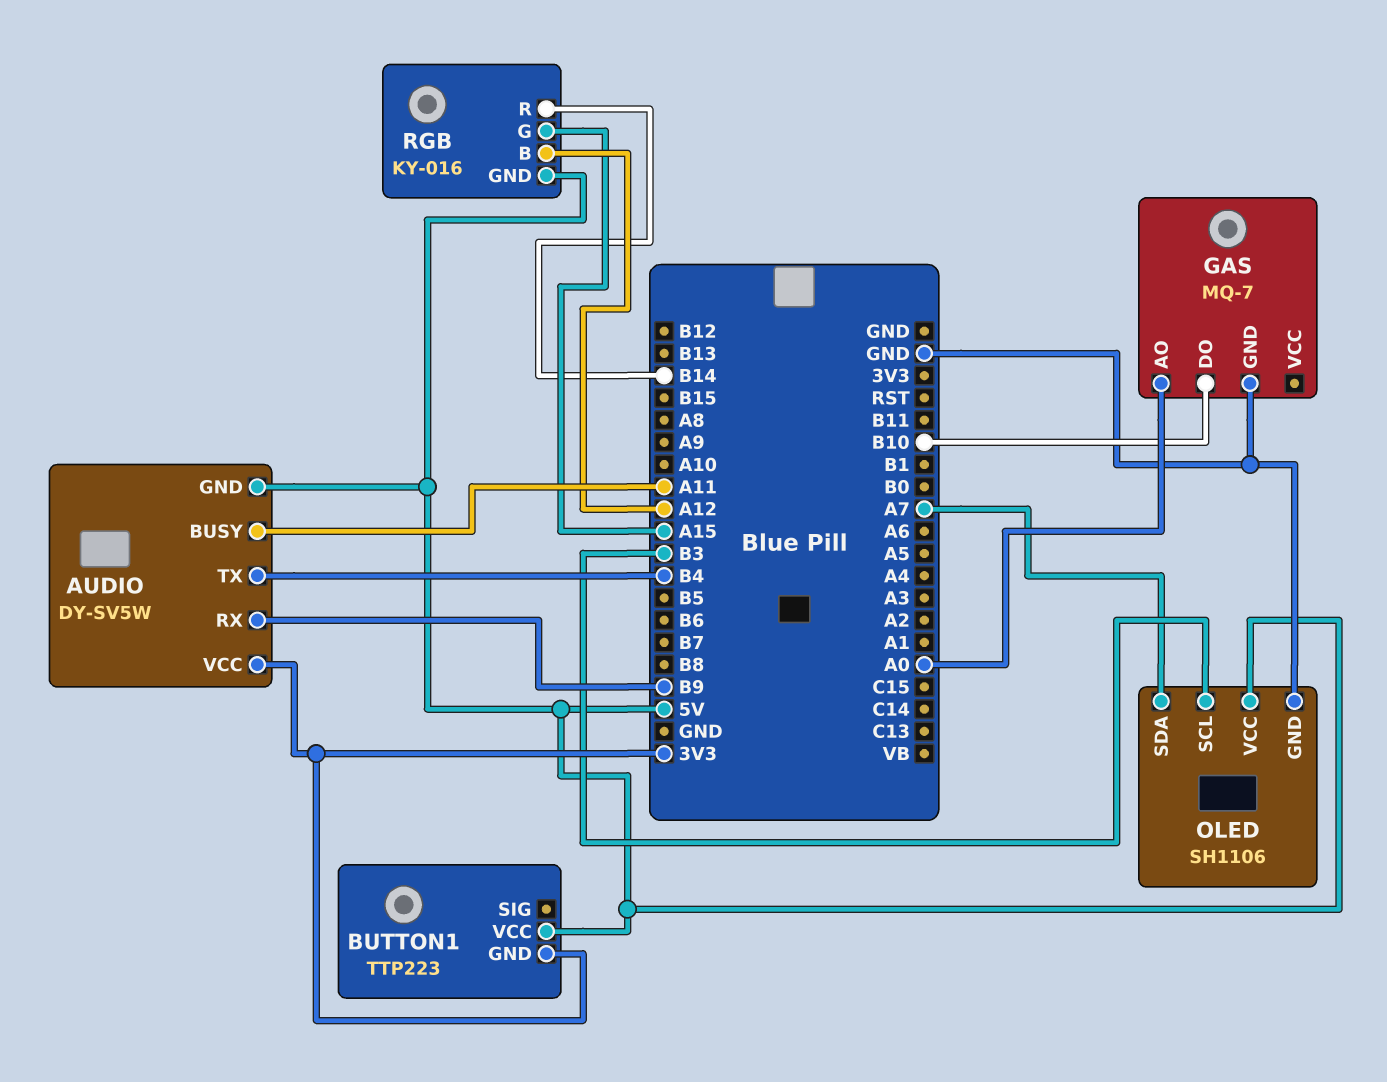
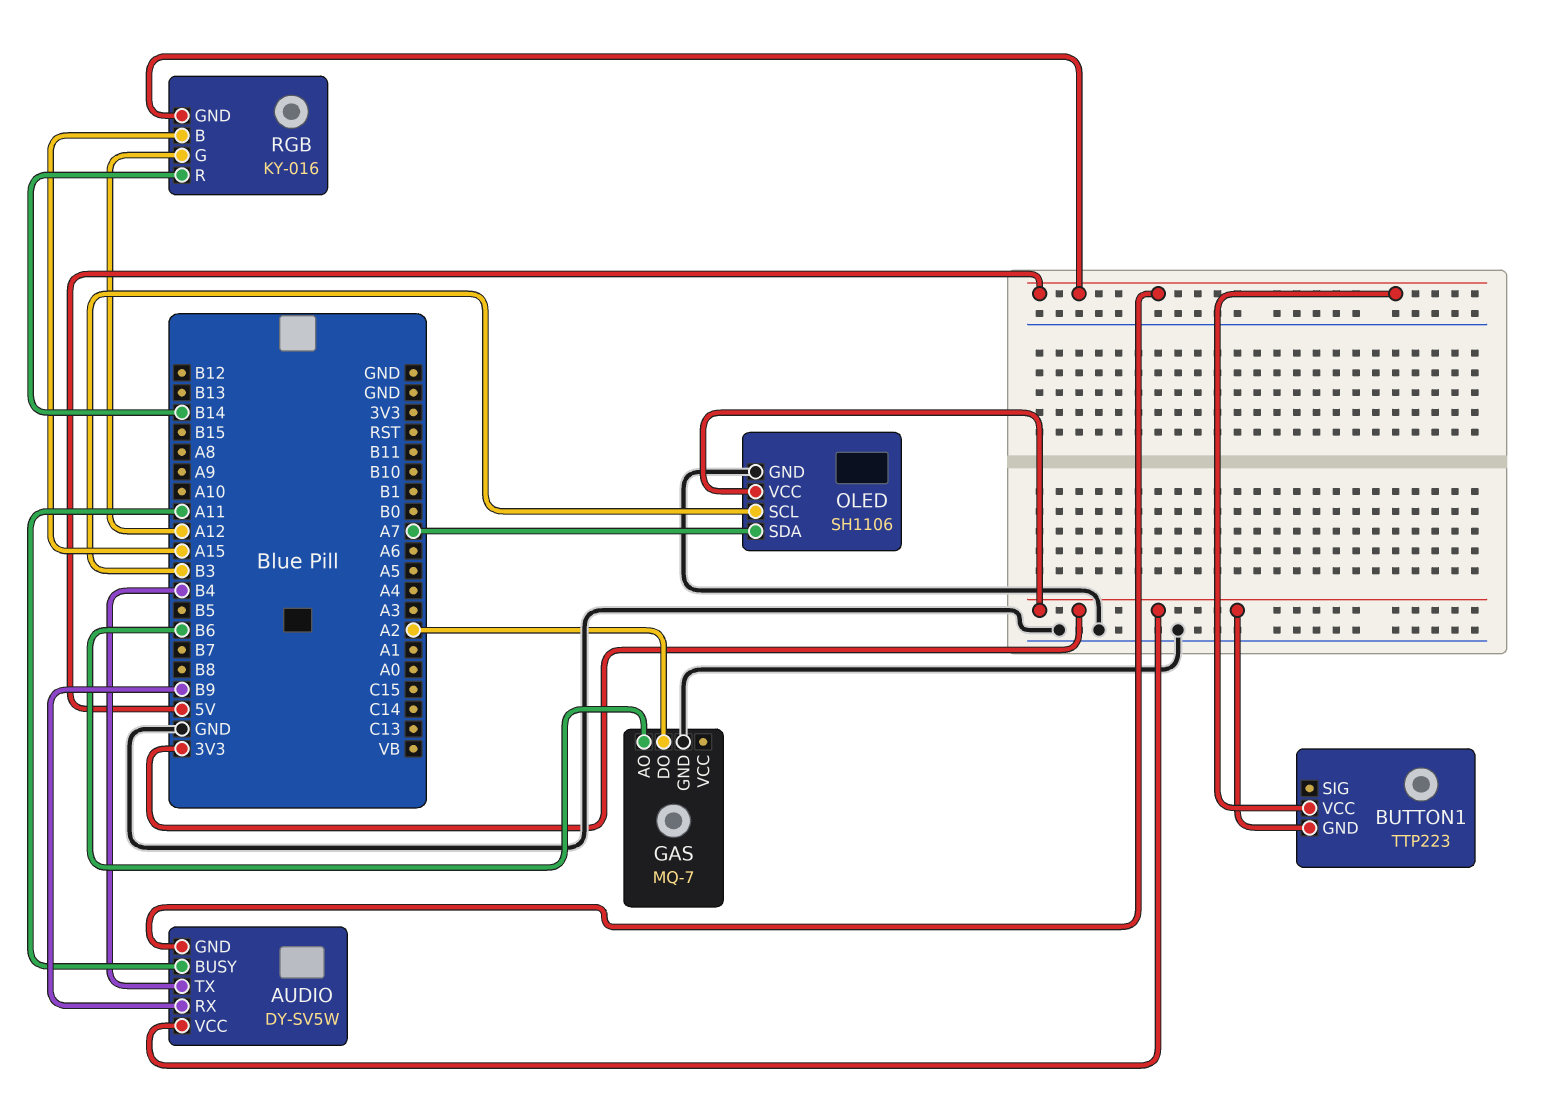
GAS pin AO: A0 -> B6
GAS pin DO: B10 -> A2
OLED pin VCC: 5V -> 3V3
RGB pin B: A12 -> A15
RGB pin G: A15 -> A12

